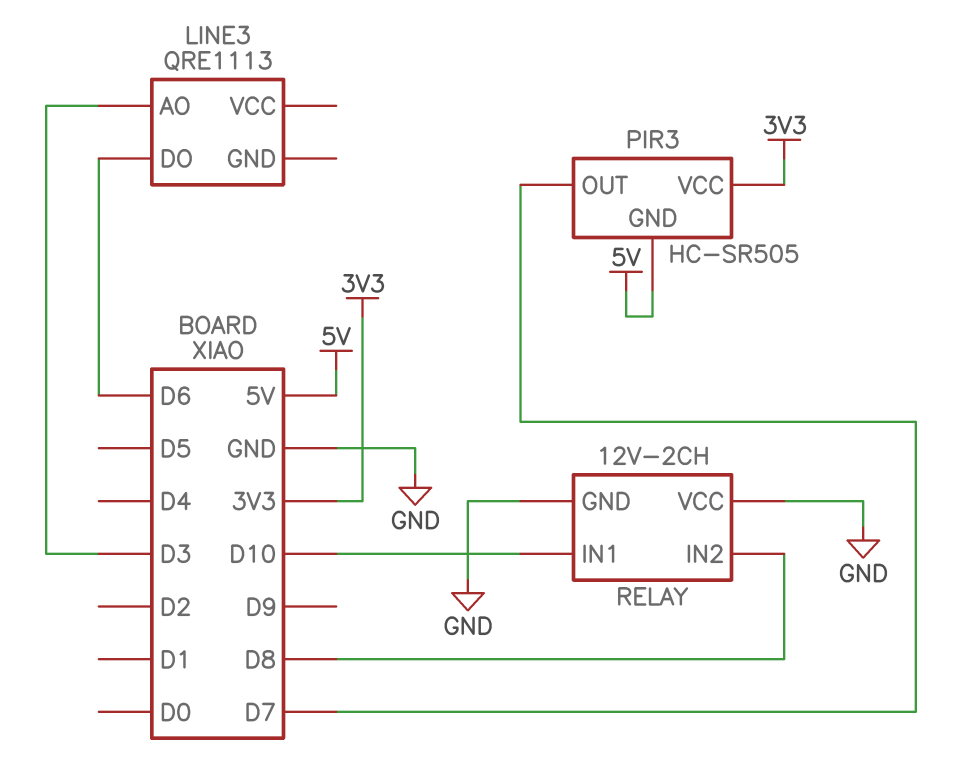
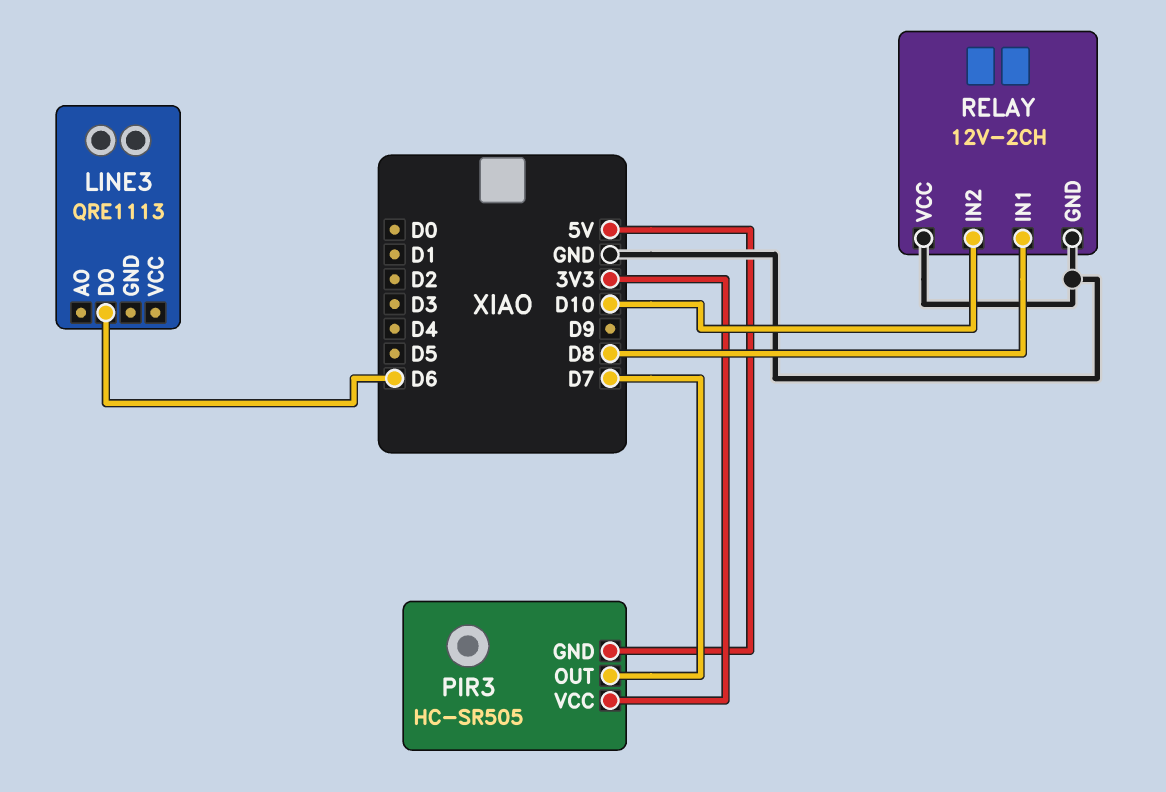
LINE3 pin AO: D3 -> none
RELAY pin IN1: D10 -> D8
RELAY pin IN2: D8 -> D10

